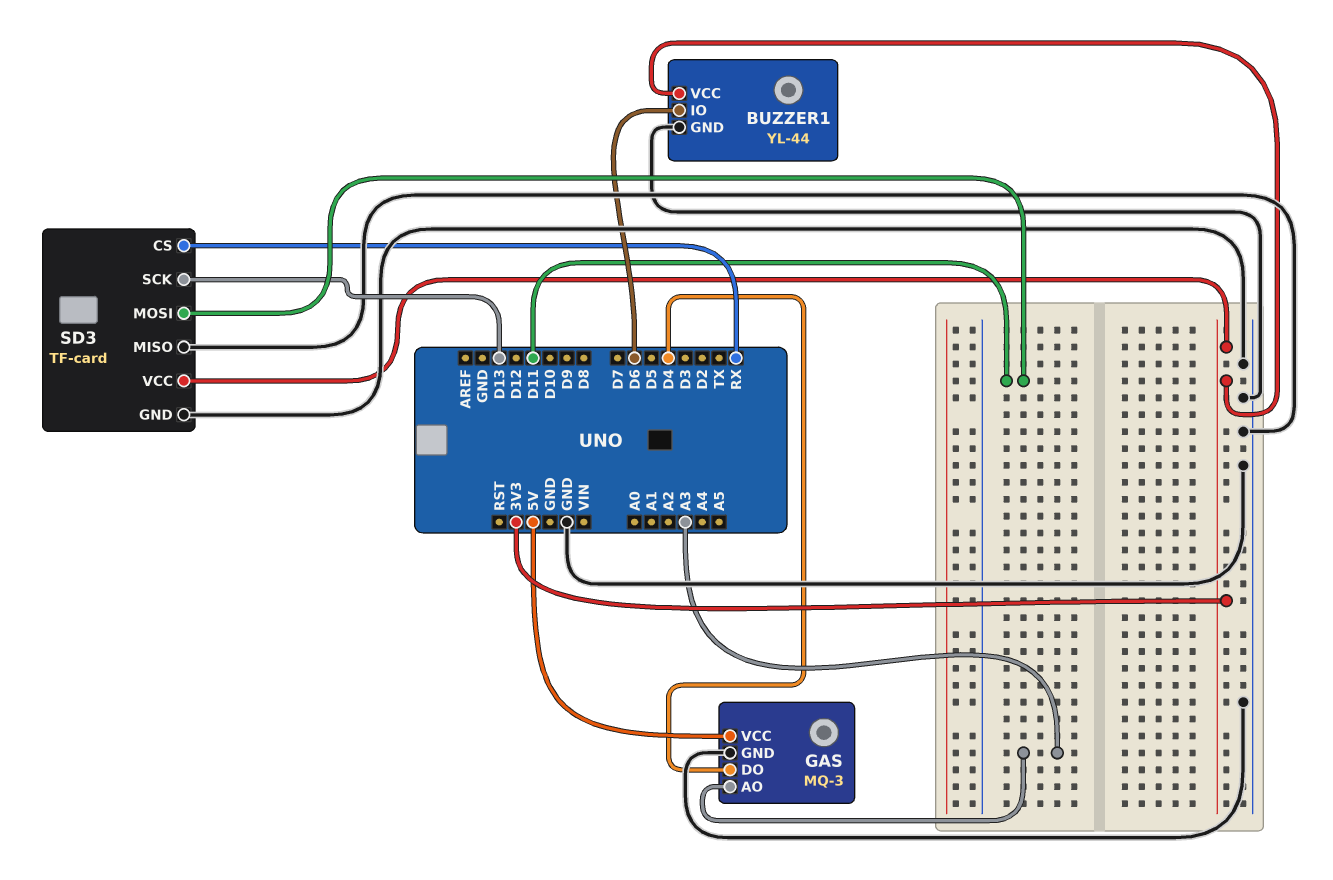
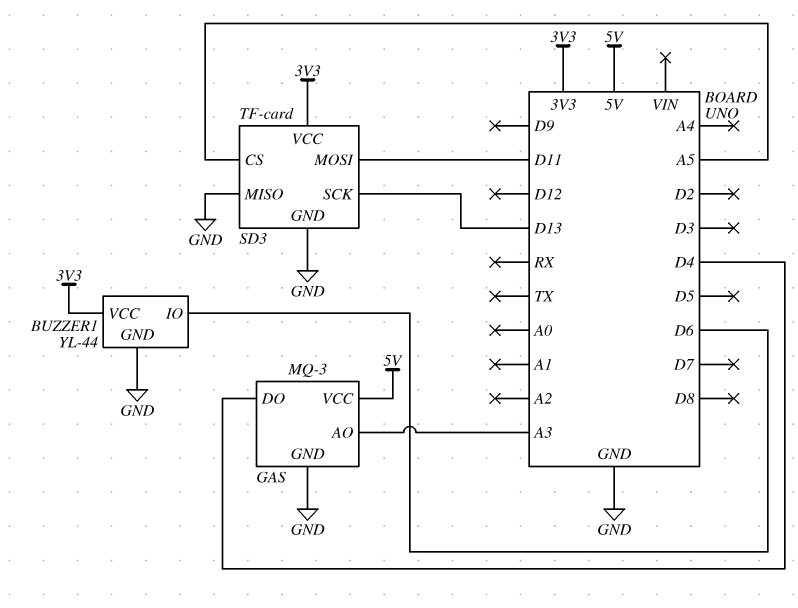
SD3 pin CS: RX -> A5

